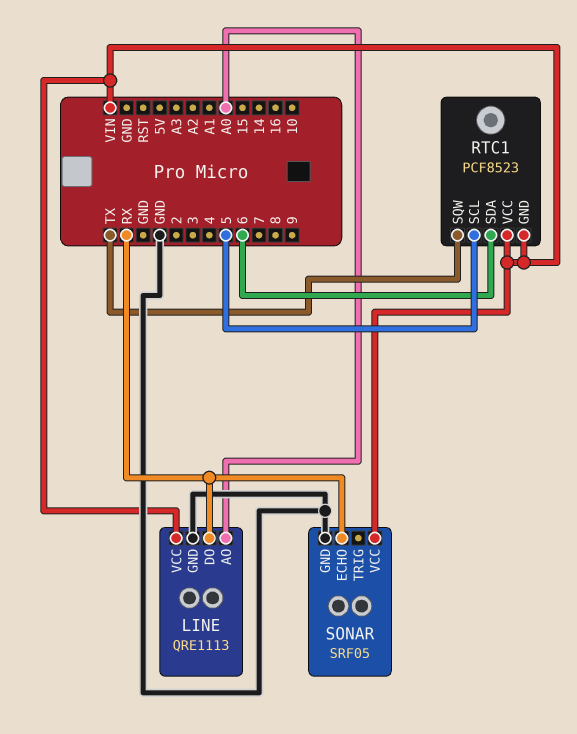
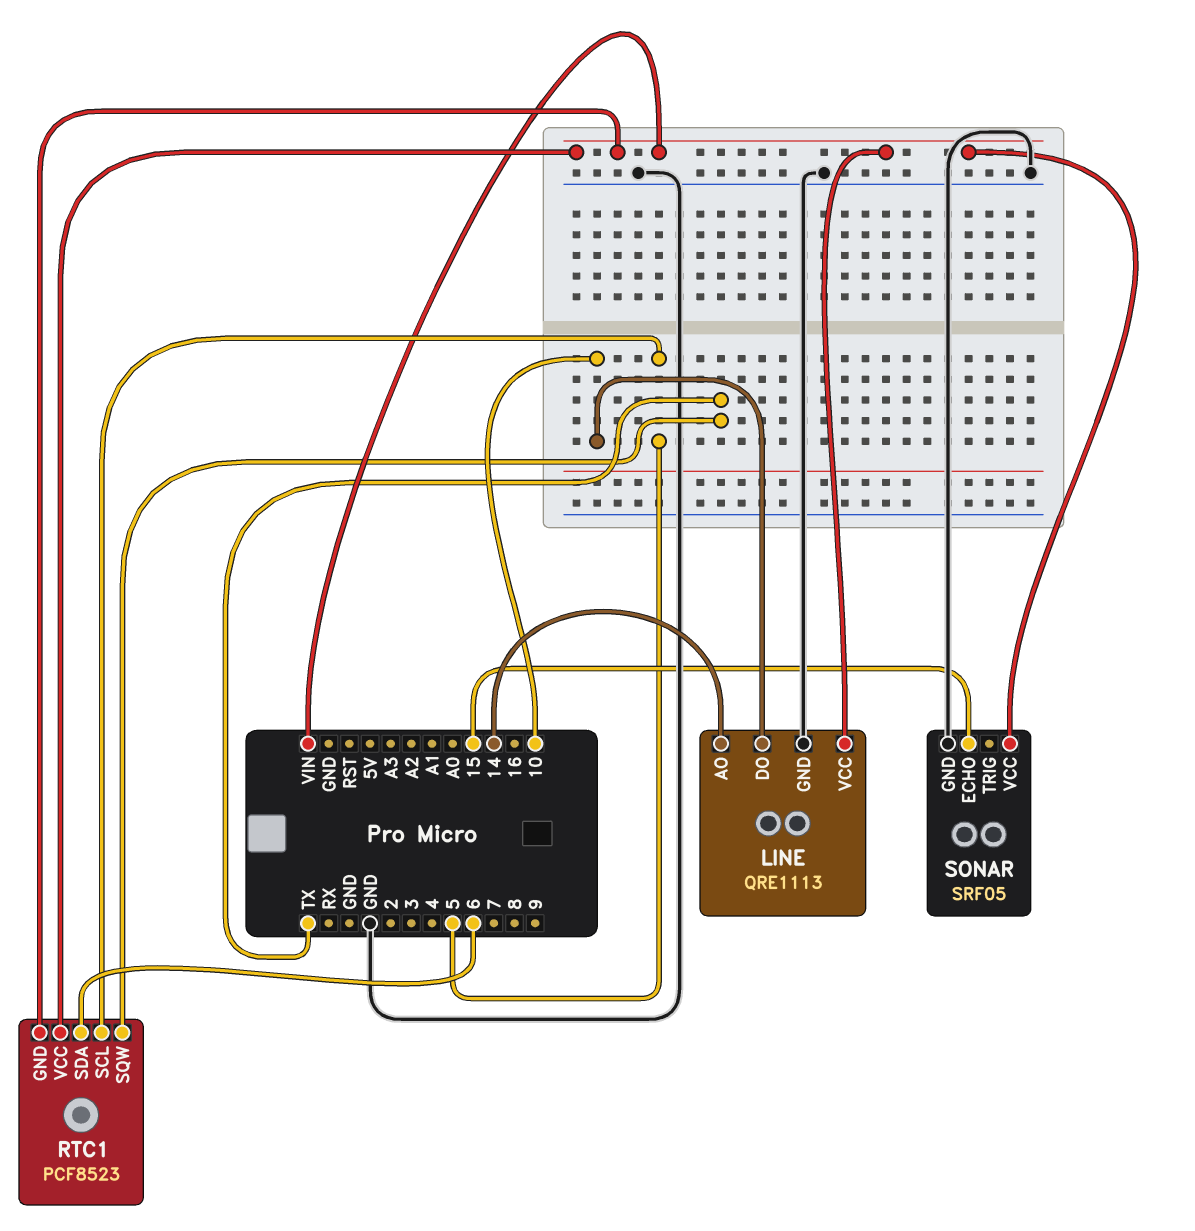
LINE pin AO: A0 -> 14
LINE pin DO: RX -> 10
SONAR pin ECHO: RX -> 15

